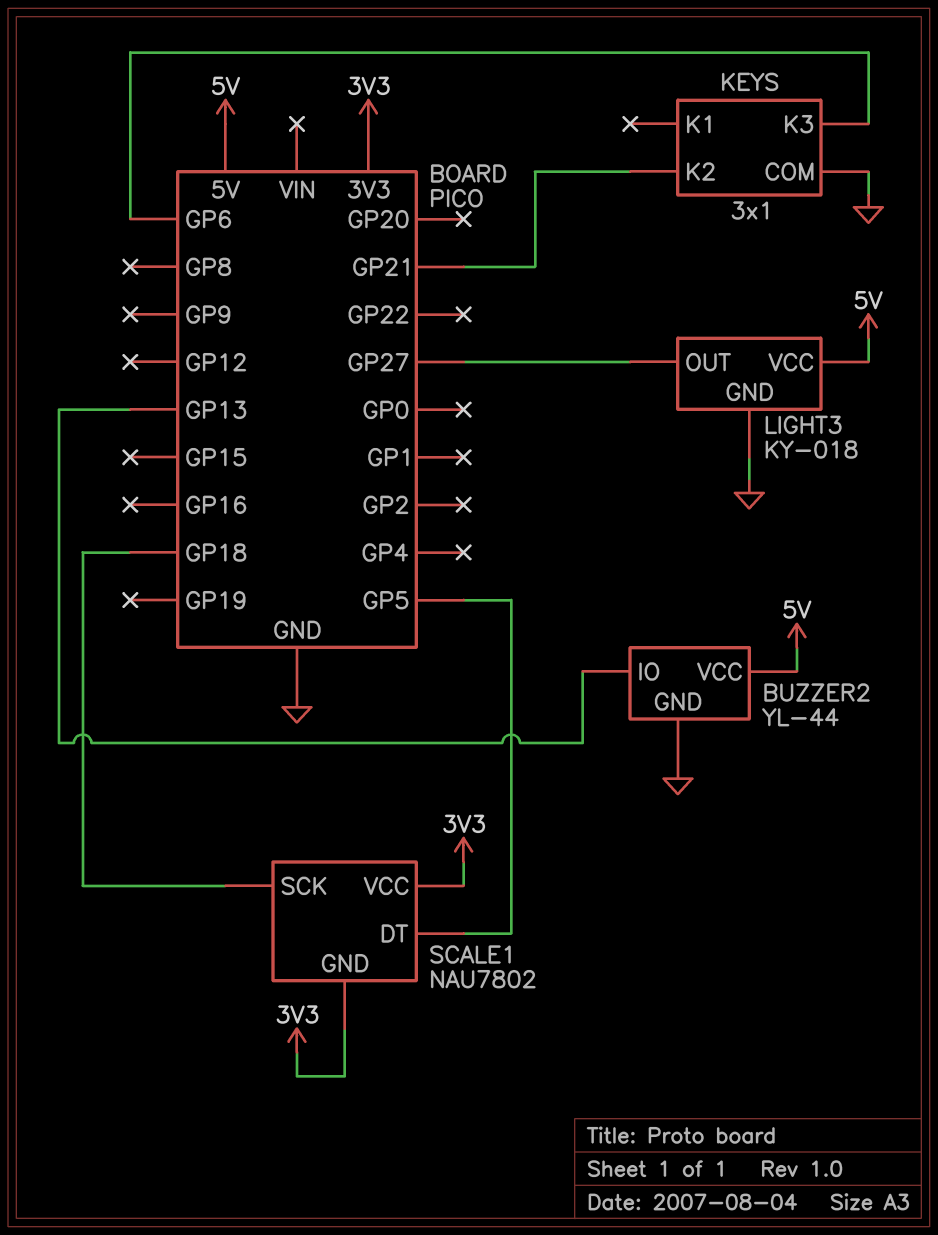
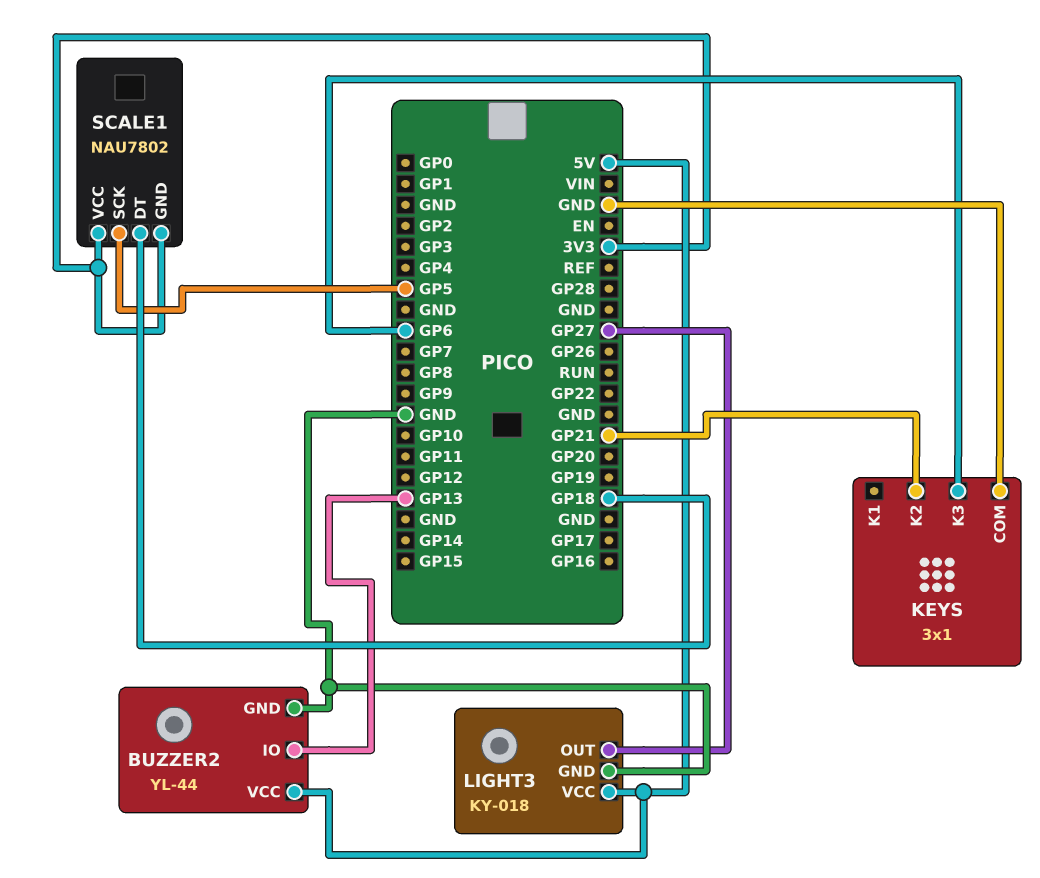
SCALE1 pin DT: GP5 -> GP18
SCALE1 pin SCK: GP18 -> GP5

